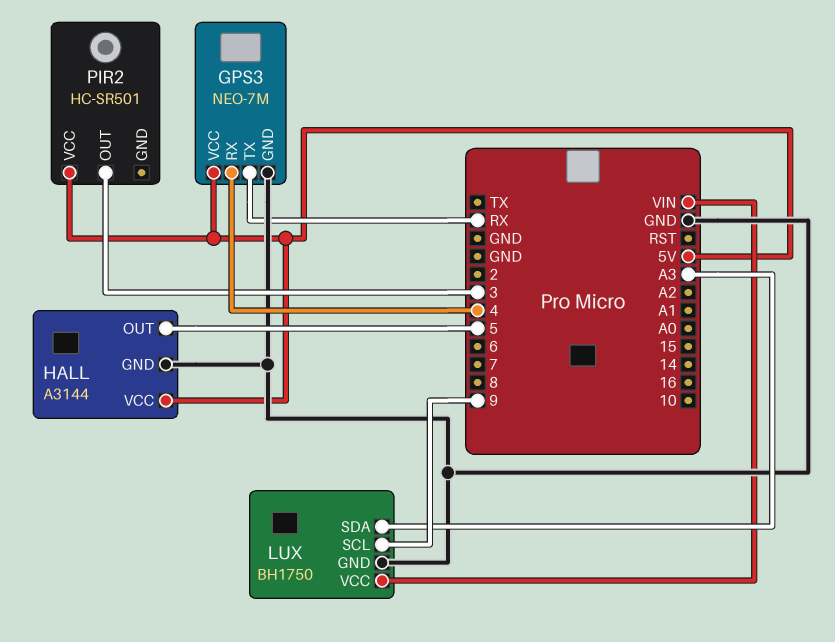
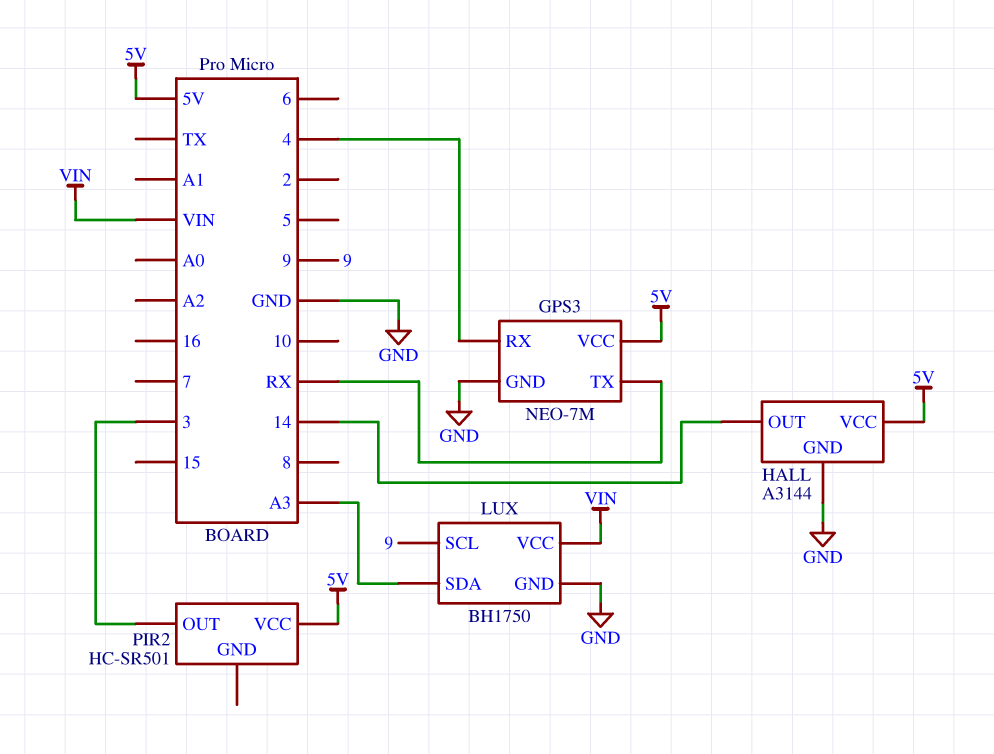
HALL pin OUT: 5 -> 14

